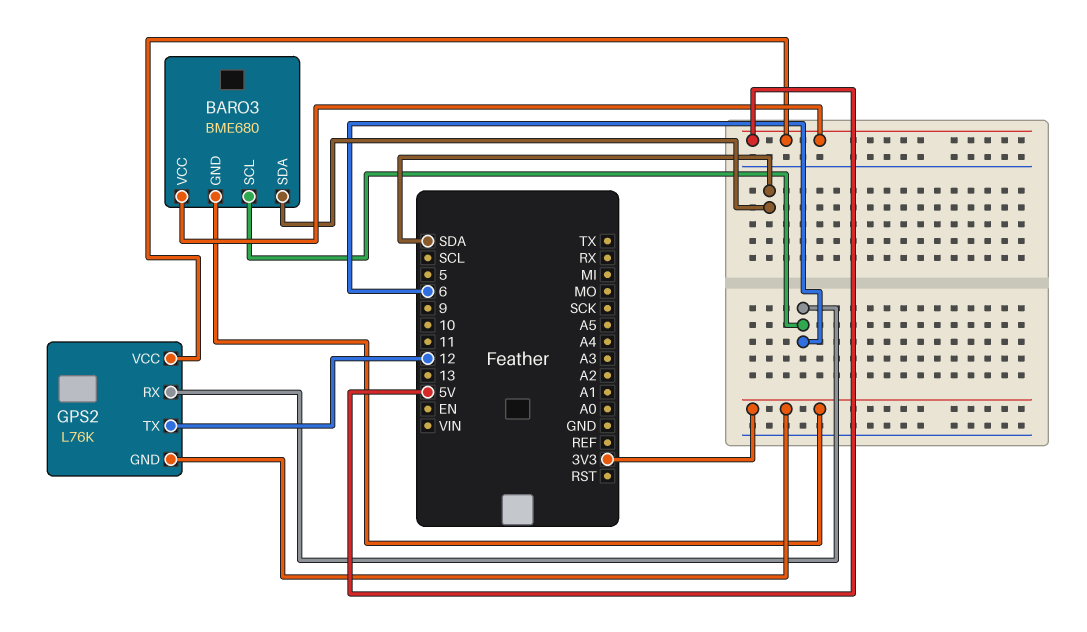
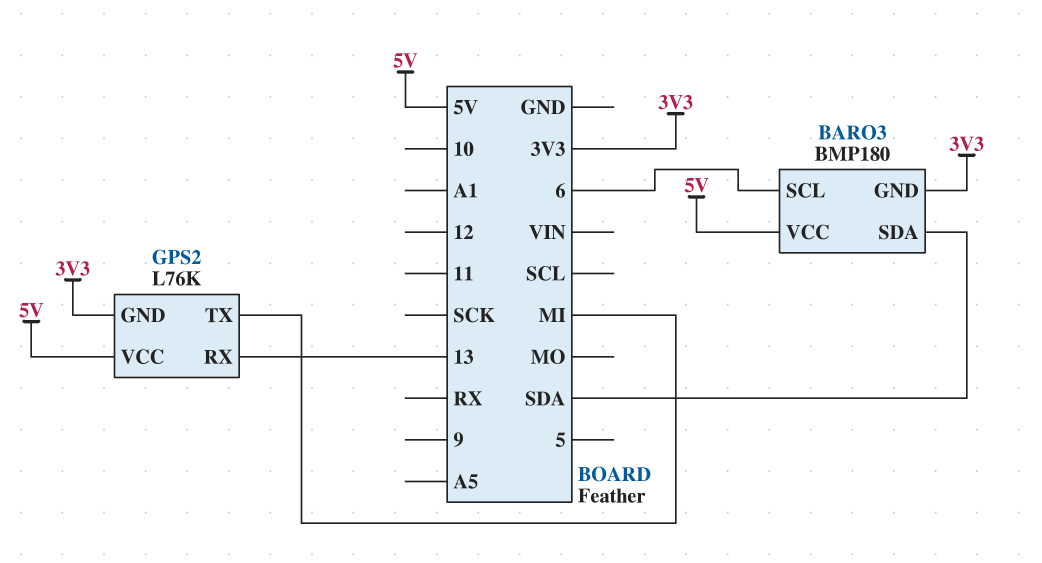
BARO3: BME680 -> BMP180
GPS2 pin RX: 6 -> 13
GPS2 pin TX: 12 -> MI

